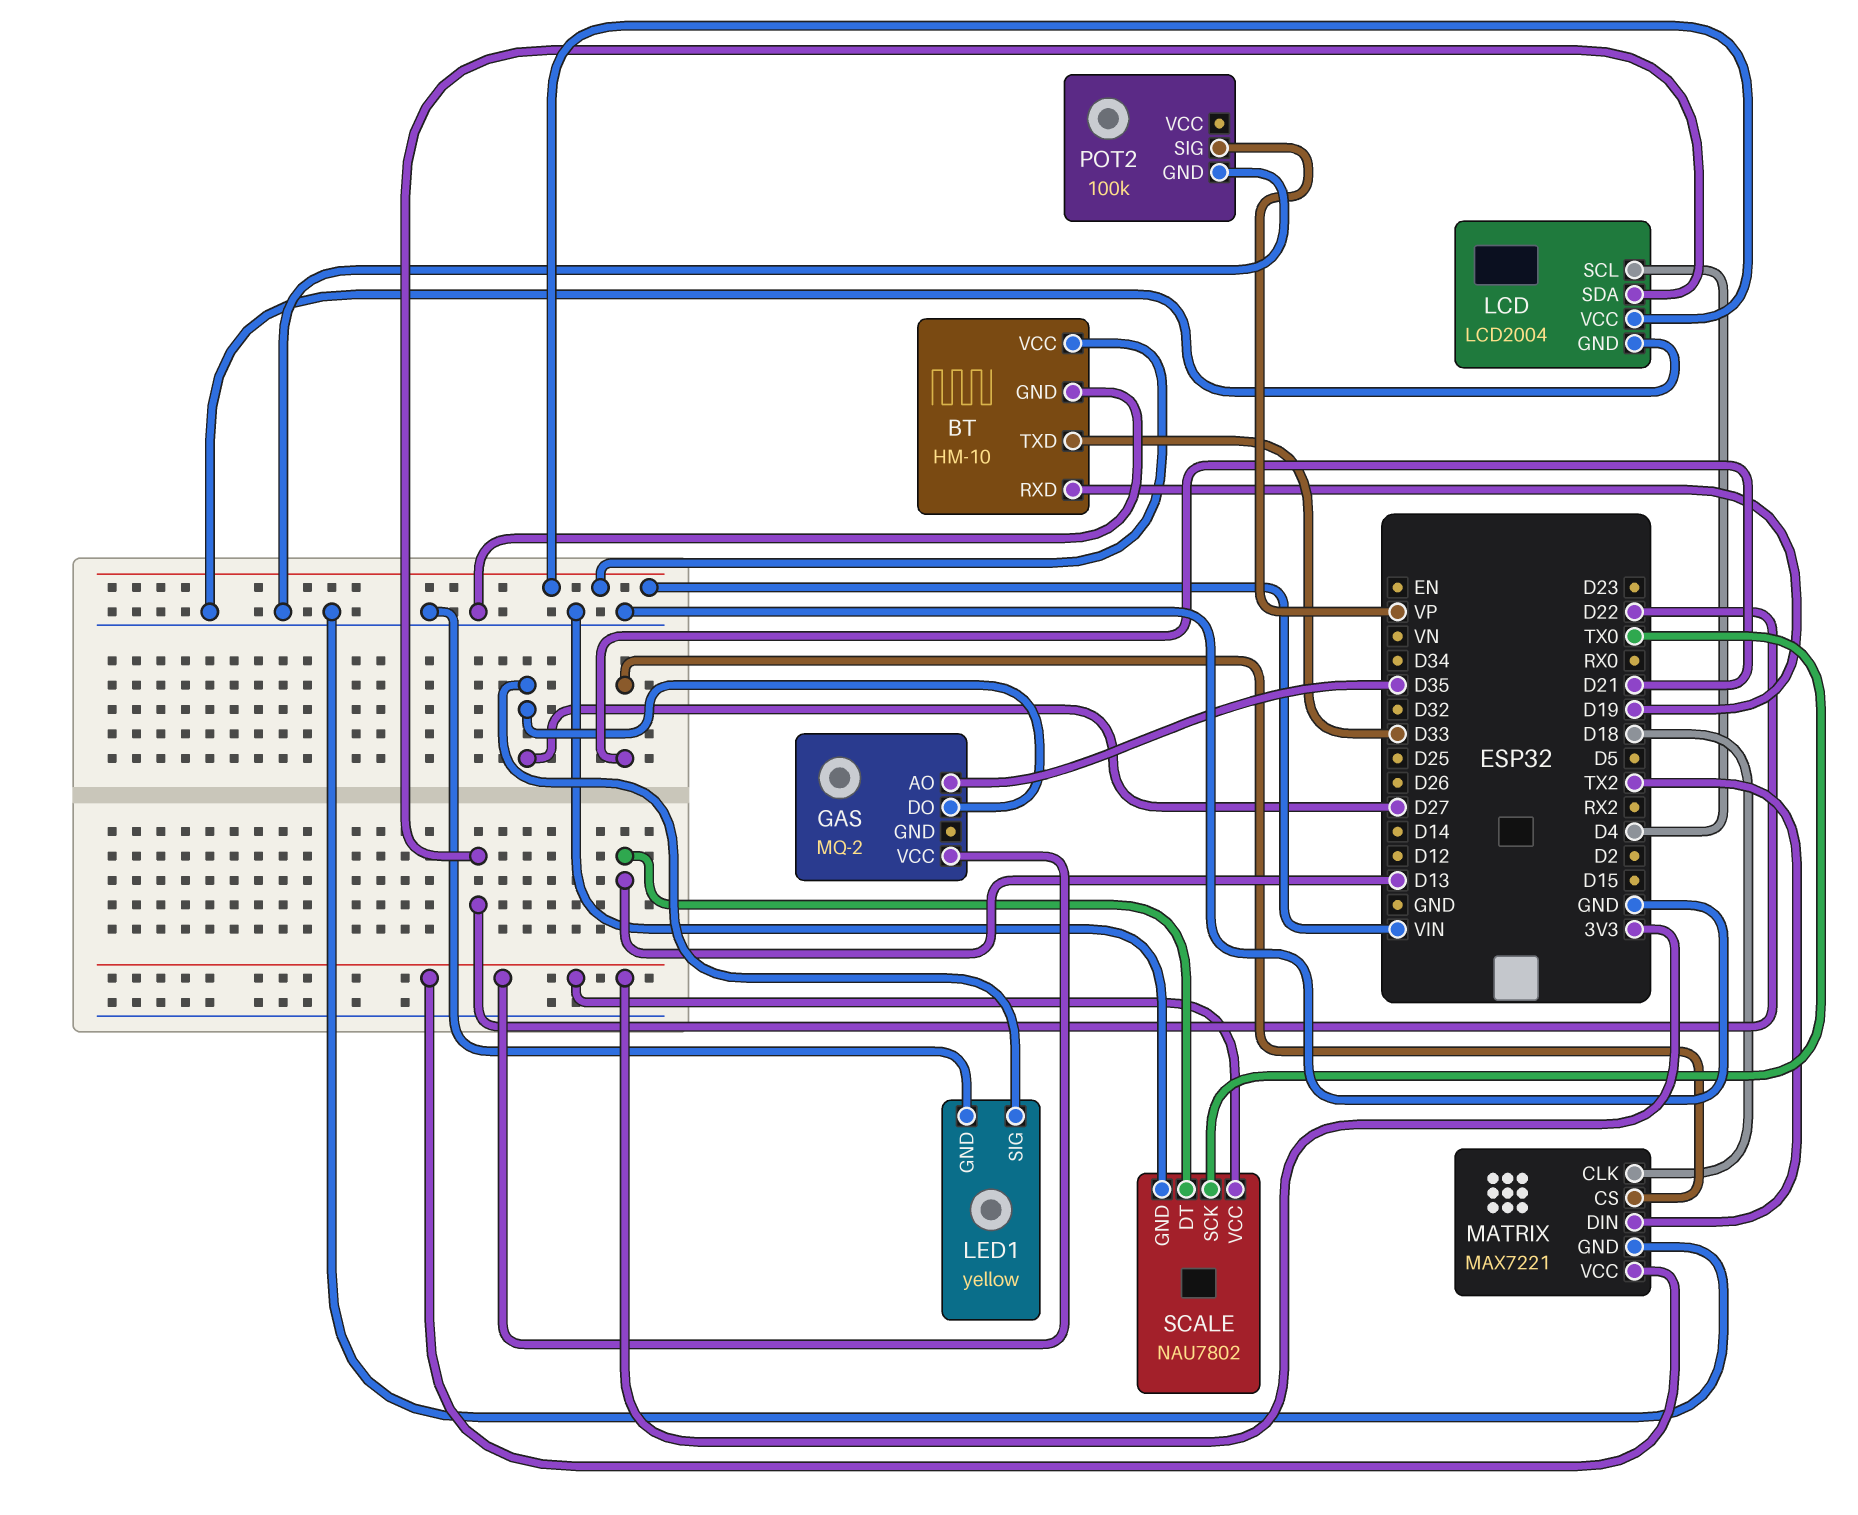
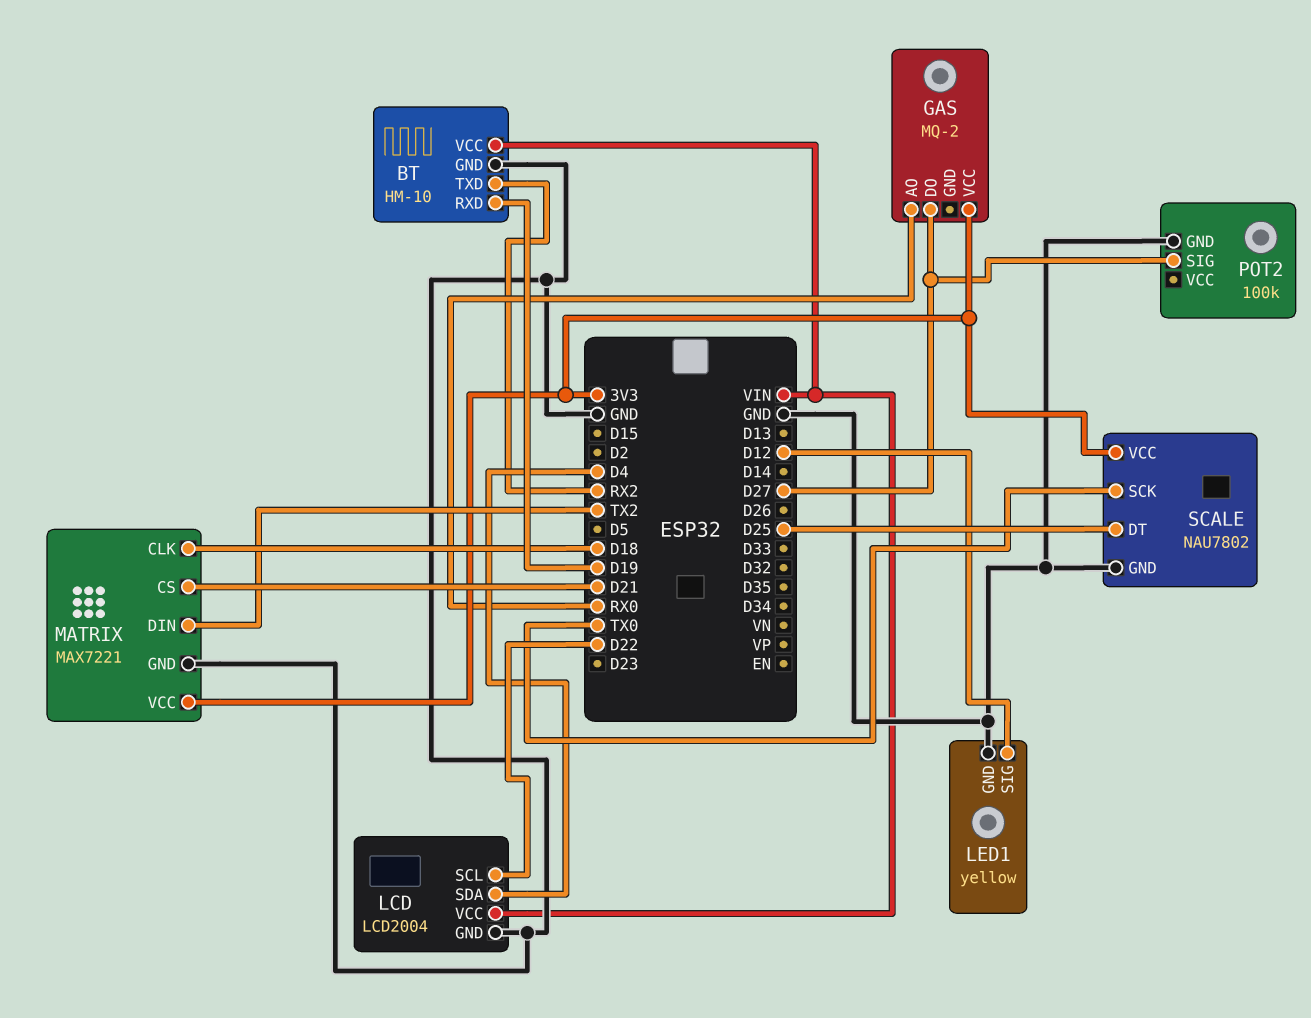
BT pin TXD: D33 -> RX2
GAS pin AO: D35 -> RX0
LCD pin SCL: D4 -> D22
LCD pin SDA: D22 -> D4
LED1 pin SIG: D27 -> D12
POT2 pin SIG: VP -> D27
SCALE pin DT: D13 -> D25

